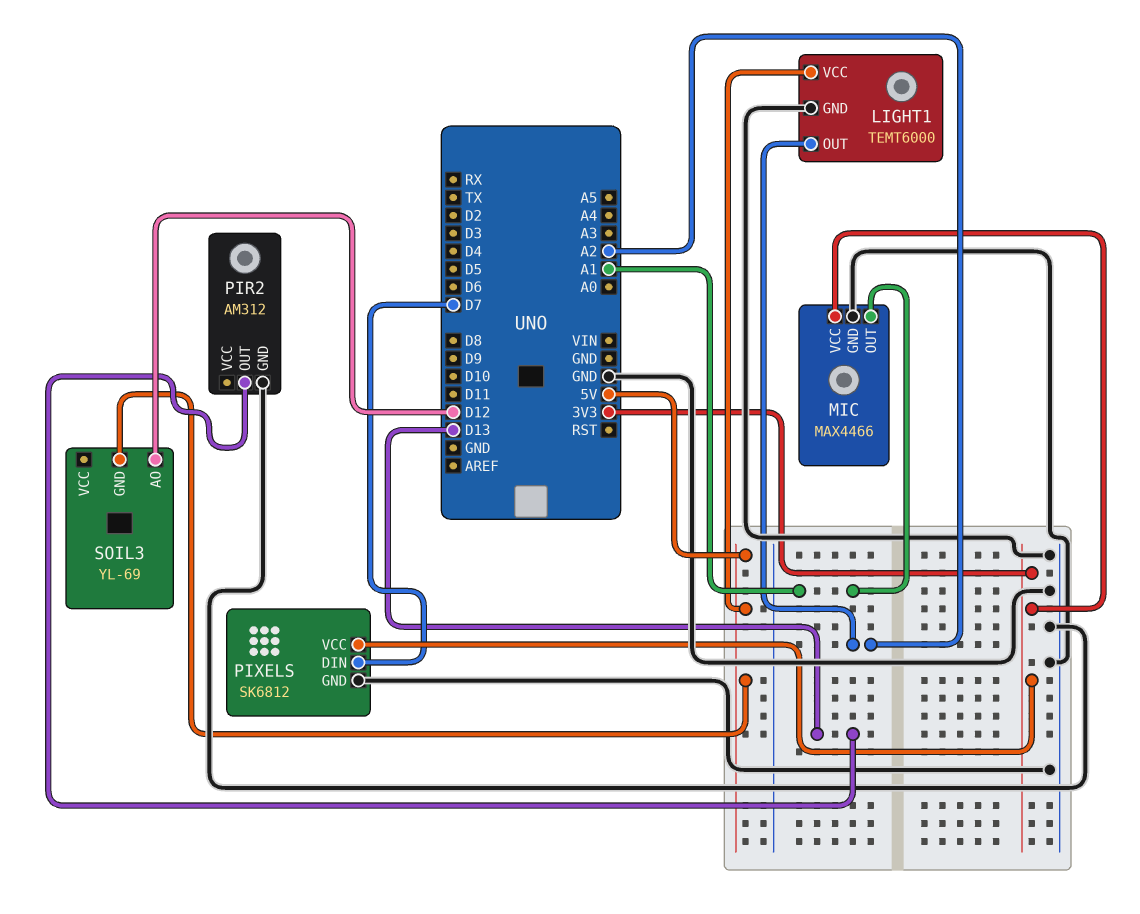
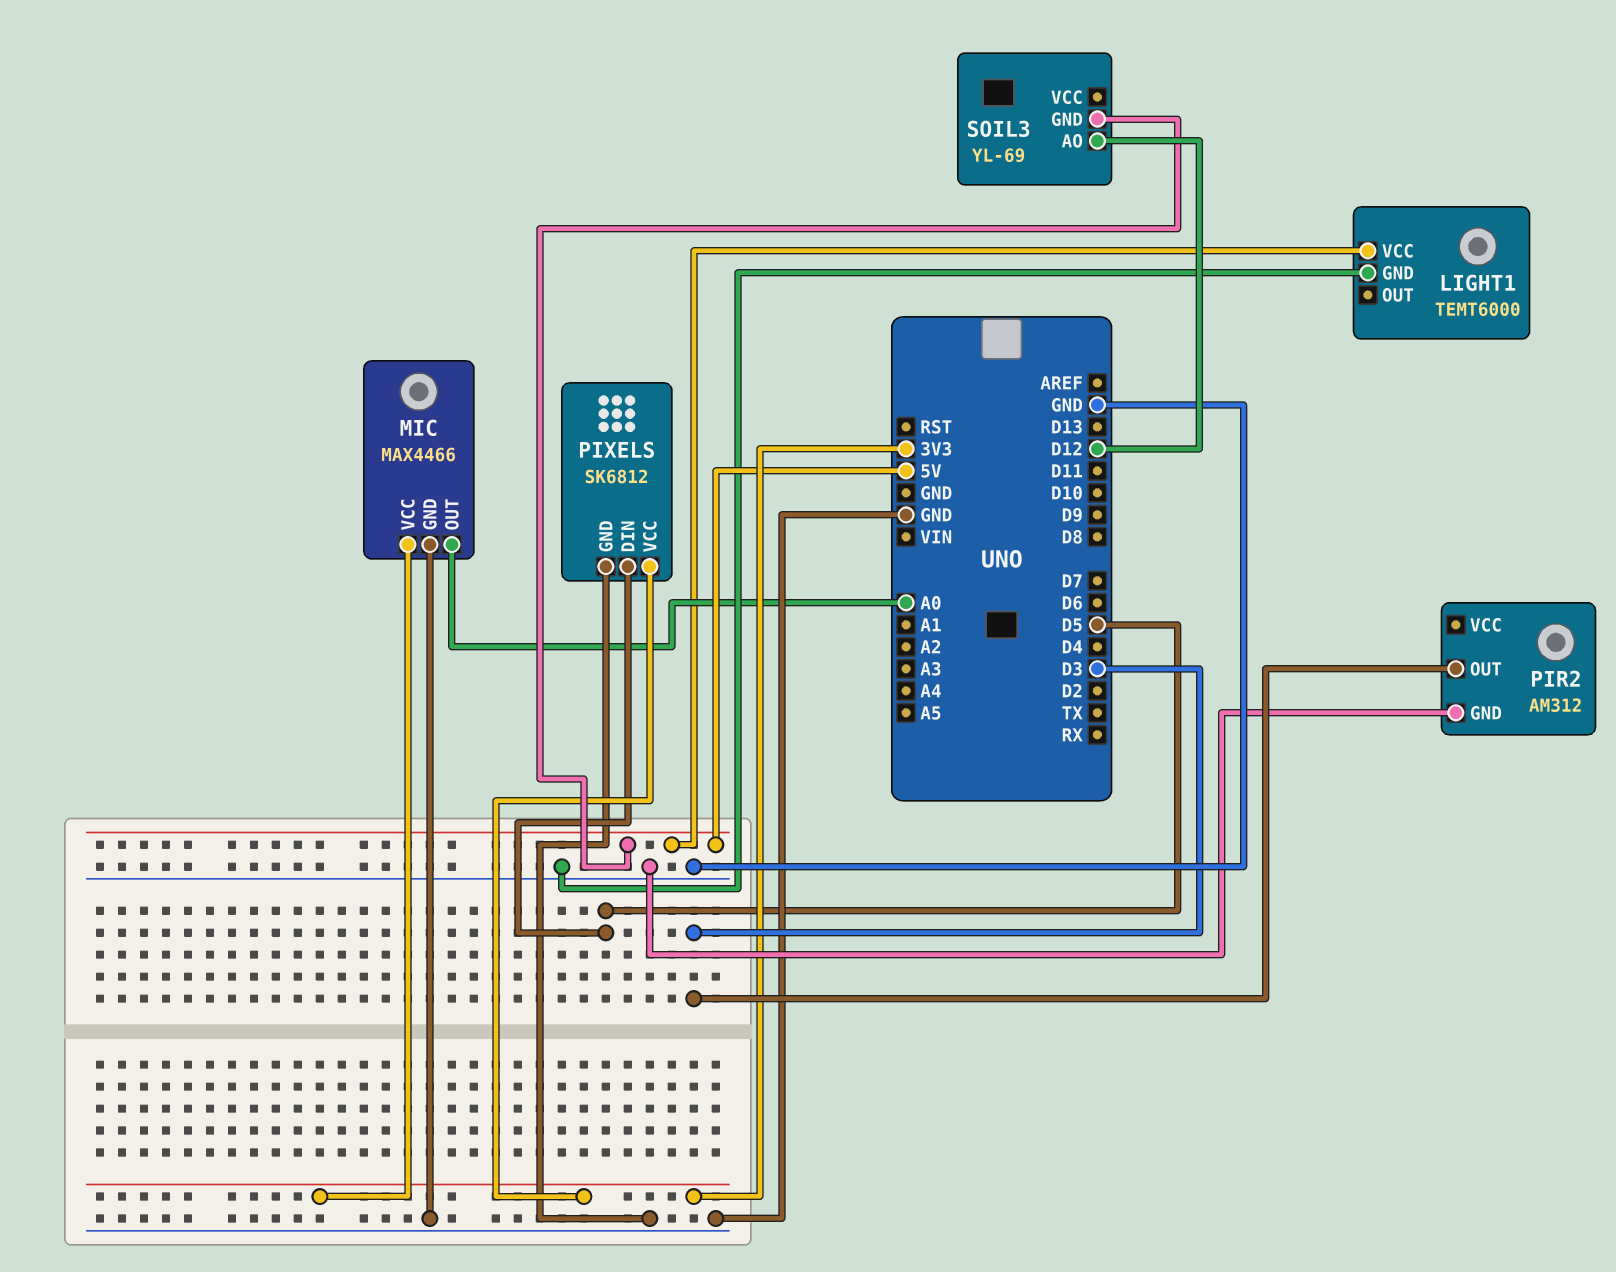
LIGHT1 pin OUT: A2 -> none
MIC pin OUT: A1 -> A0
PIR2 pin OUT: D13 -> D3
PIXELS pin DIN: D7 -> D5

